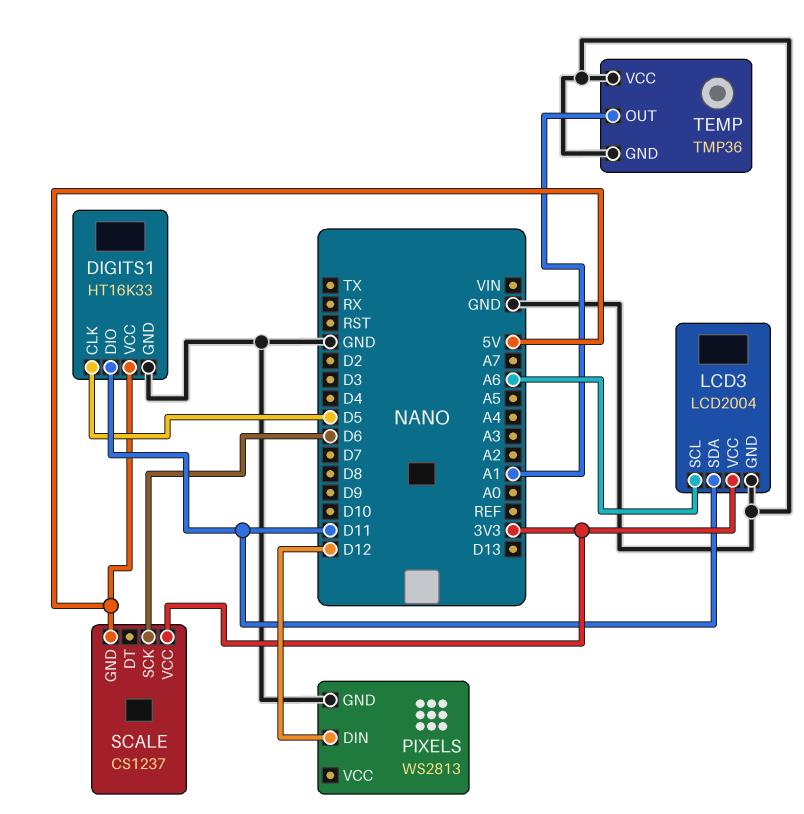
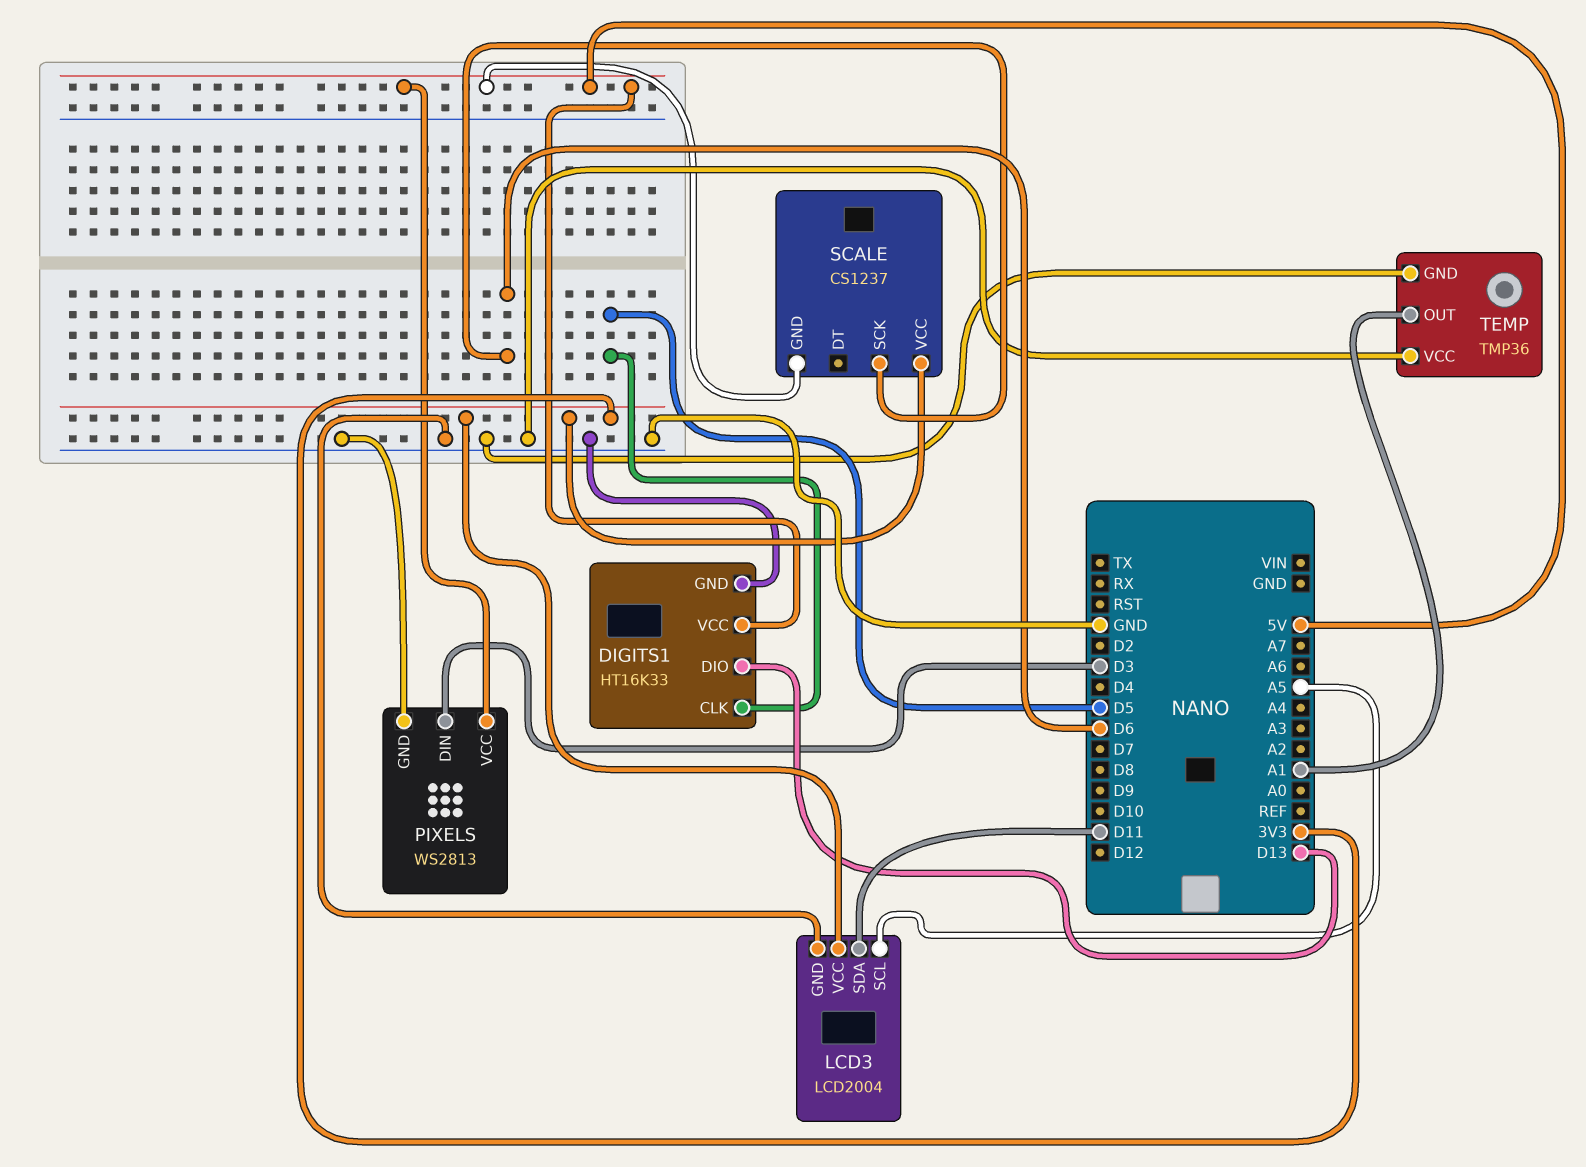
DIGITS1 pin DIO: D11 -> D13
LCD3 pin SCL: A6 -> A5
PIXELS pin DIN: D12 -> D3
PIXELS pin VCC: none -> 5V

